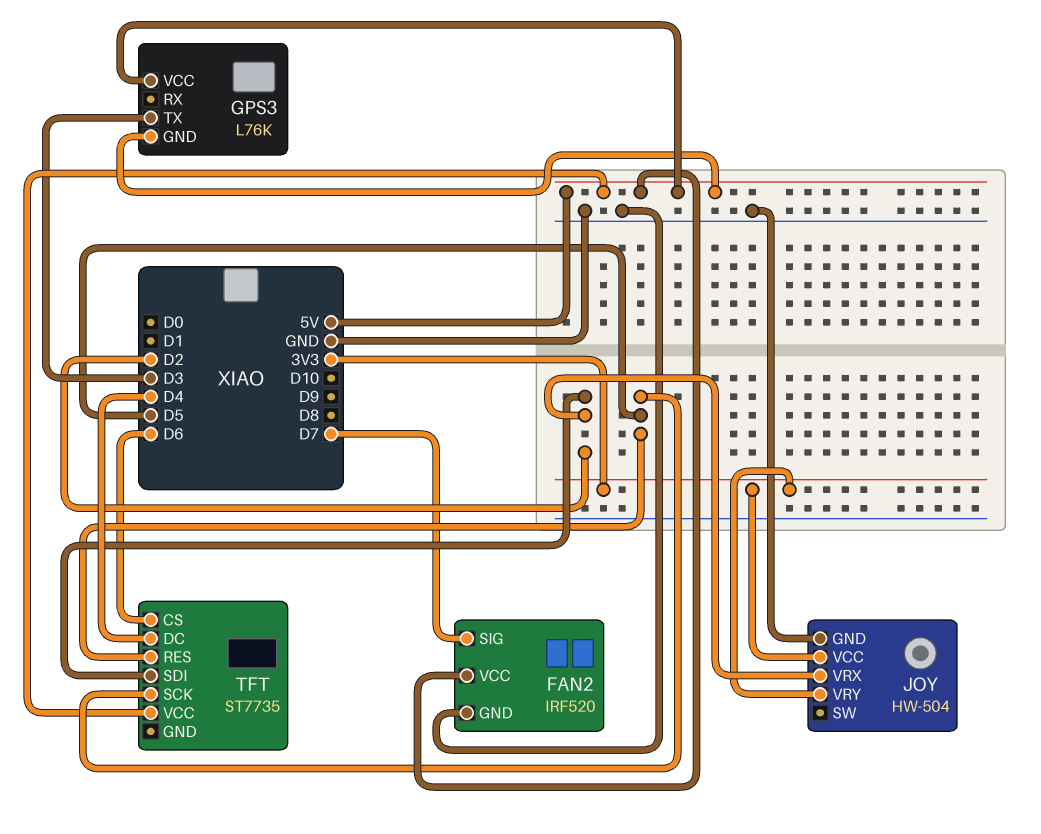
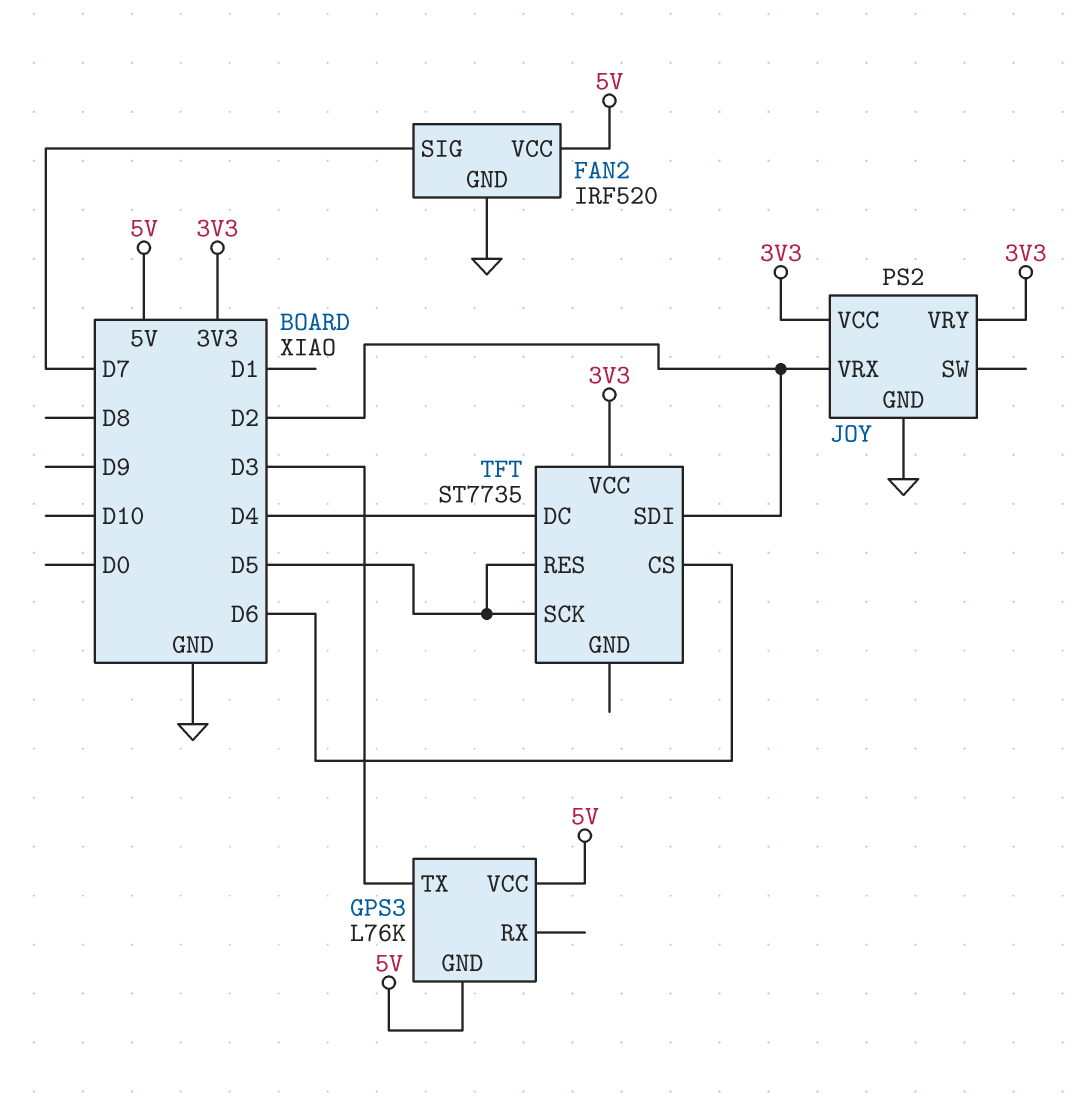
JOY: HW-504 -> PS2
TFT pin VCC: 5V -> 3V3

